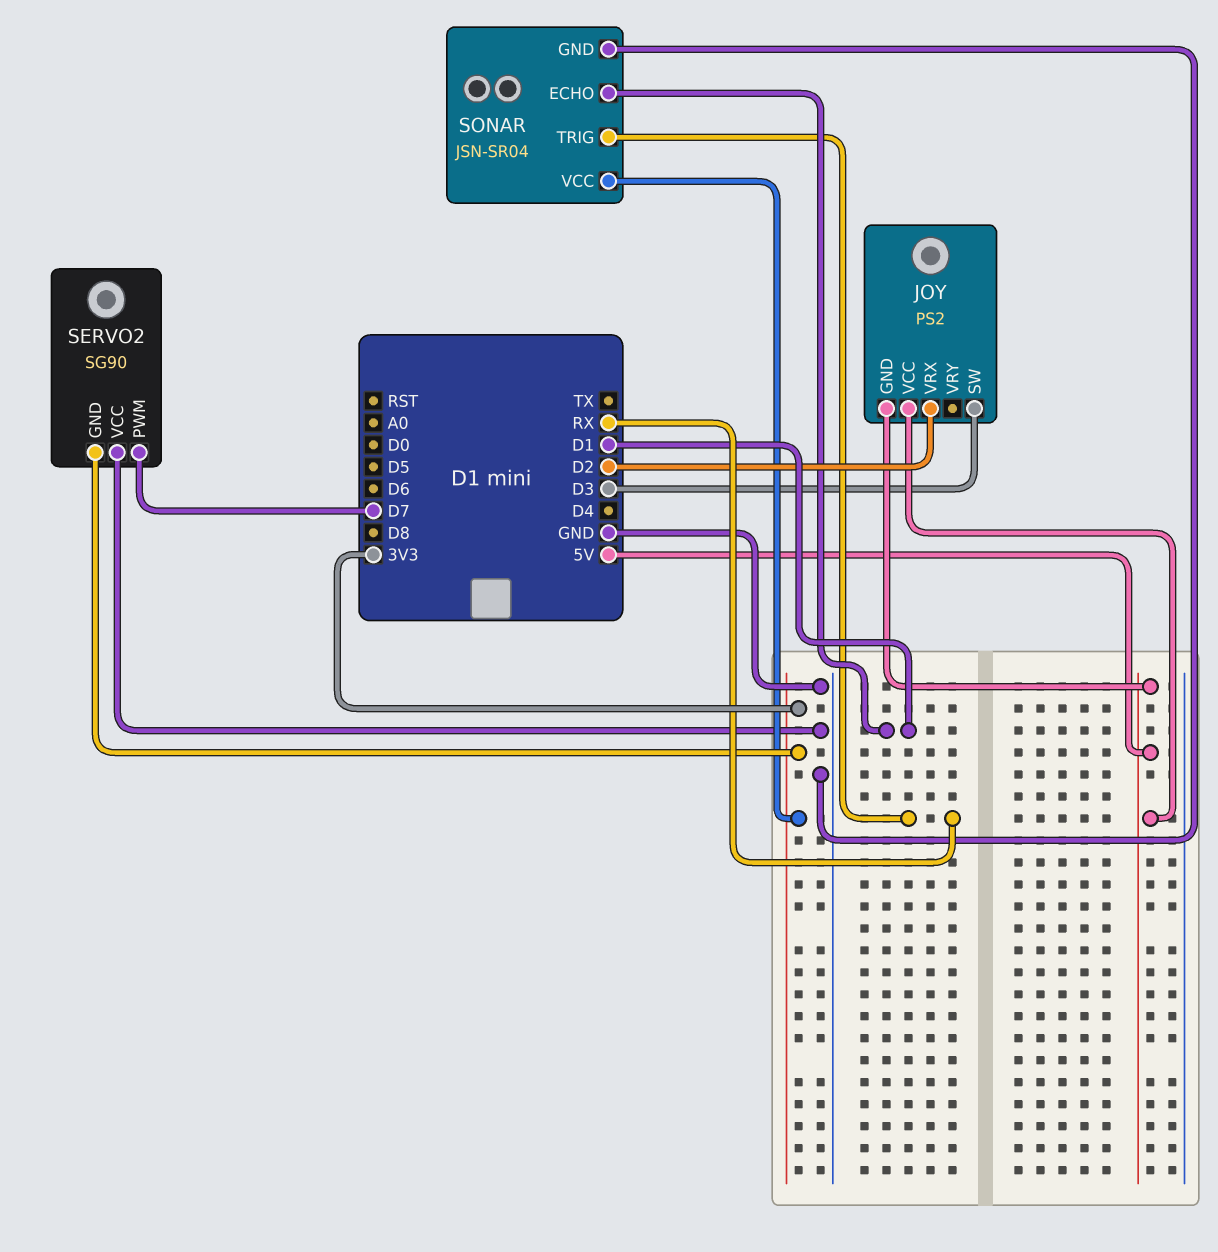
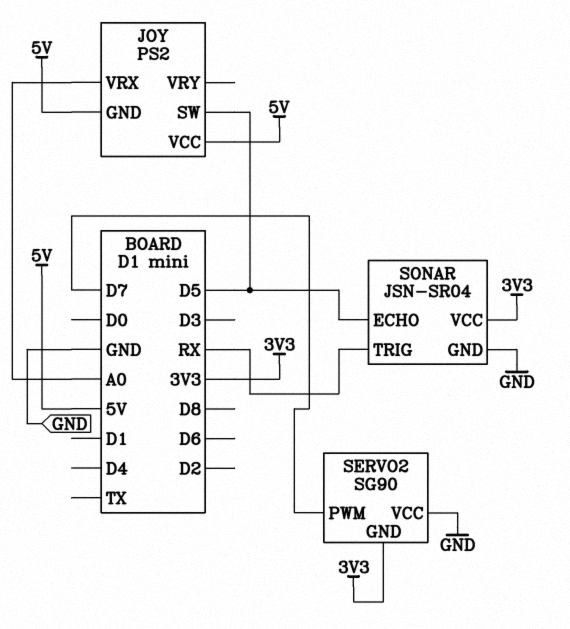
JOY pin SW: D3 -> D5
JOY pin VRX: D2 -> A0
SONAR pin ECHO: D1 -> D5

